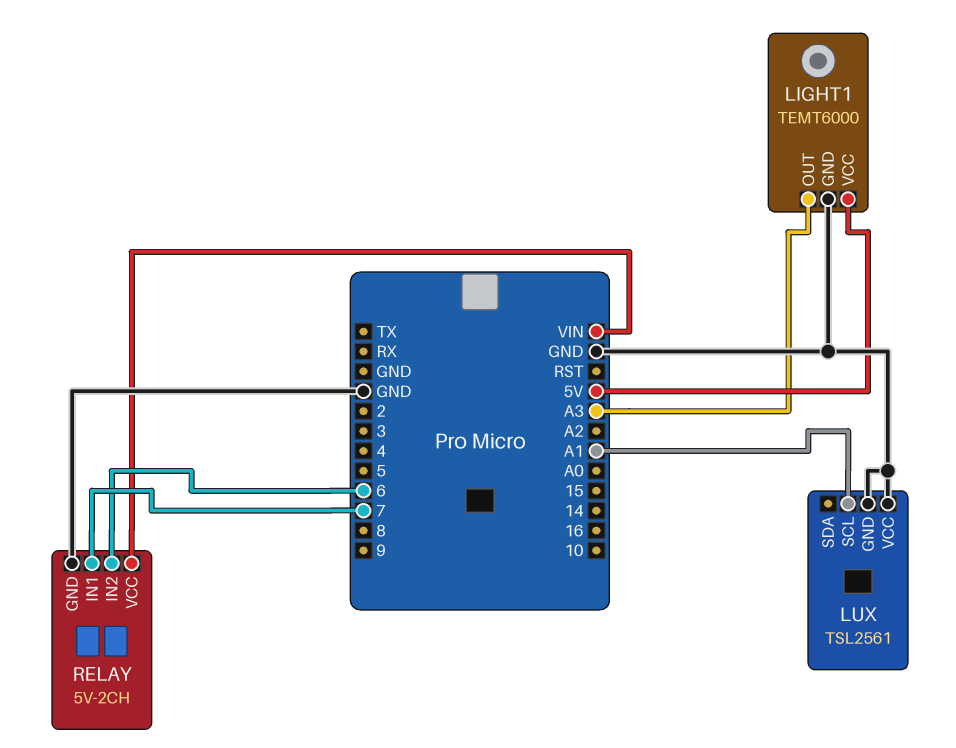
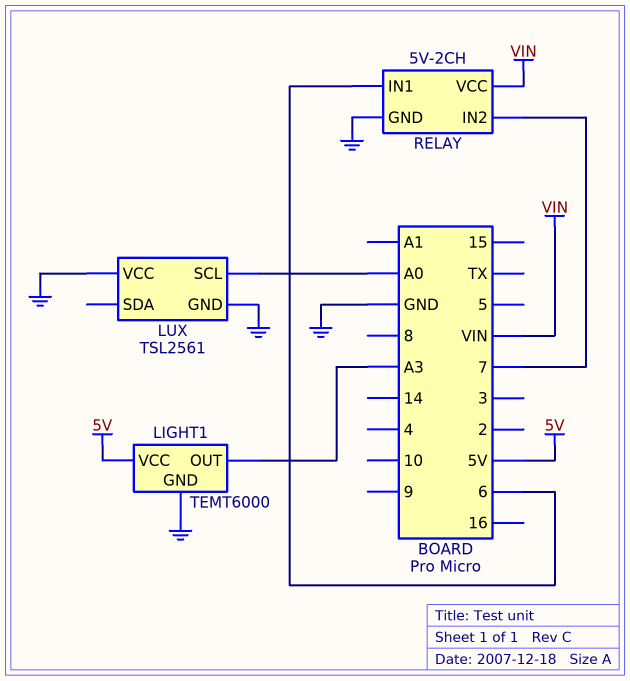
LUX pin SCL: A1 -> A0
RELAY pin IN1: 7 -> 6
RELAY pin IN2: 6 -> 7

